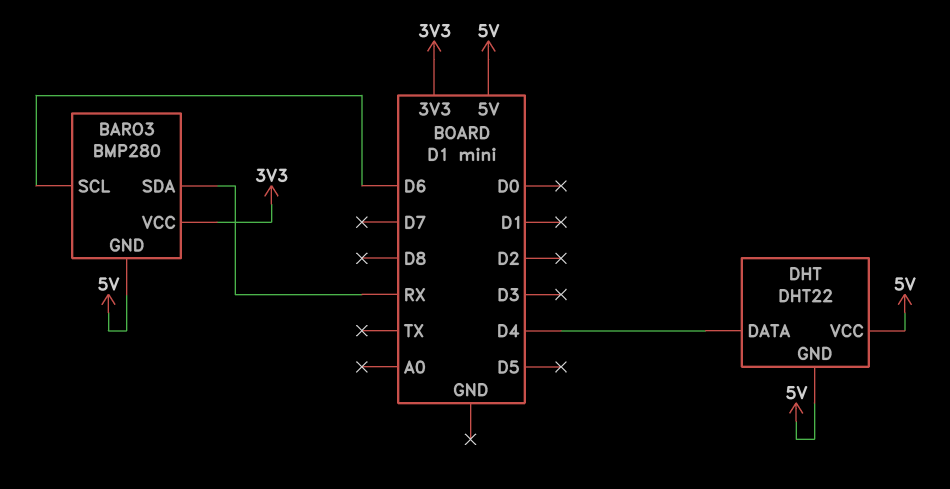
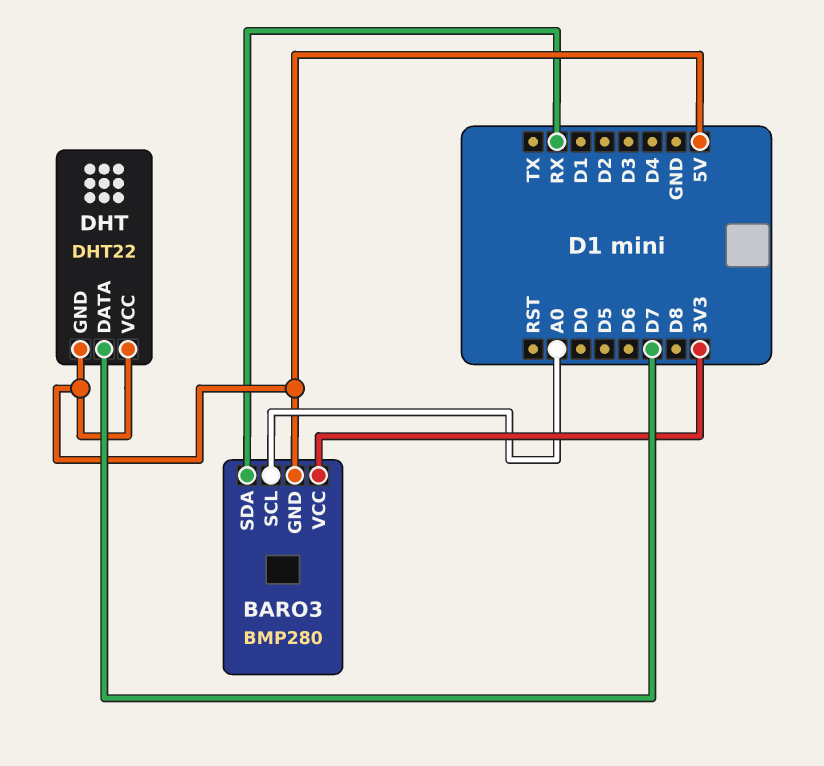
BARO3 pin SCL: D6 -> A0
DHT pin DATA: D4 -> D7

